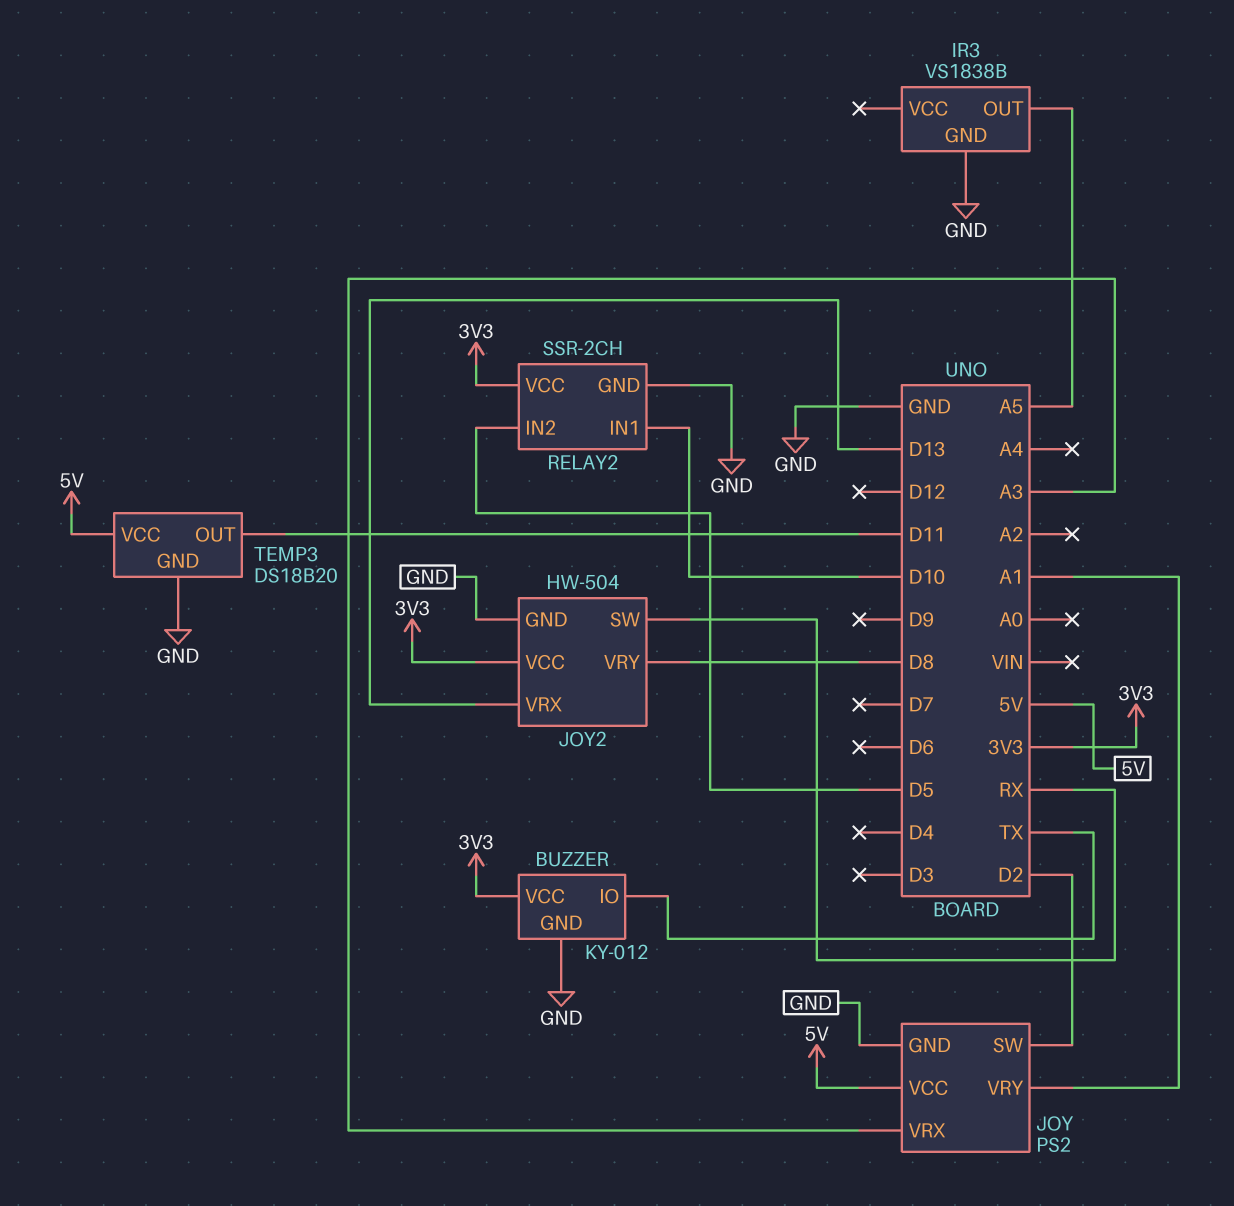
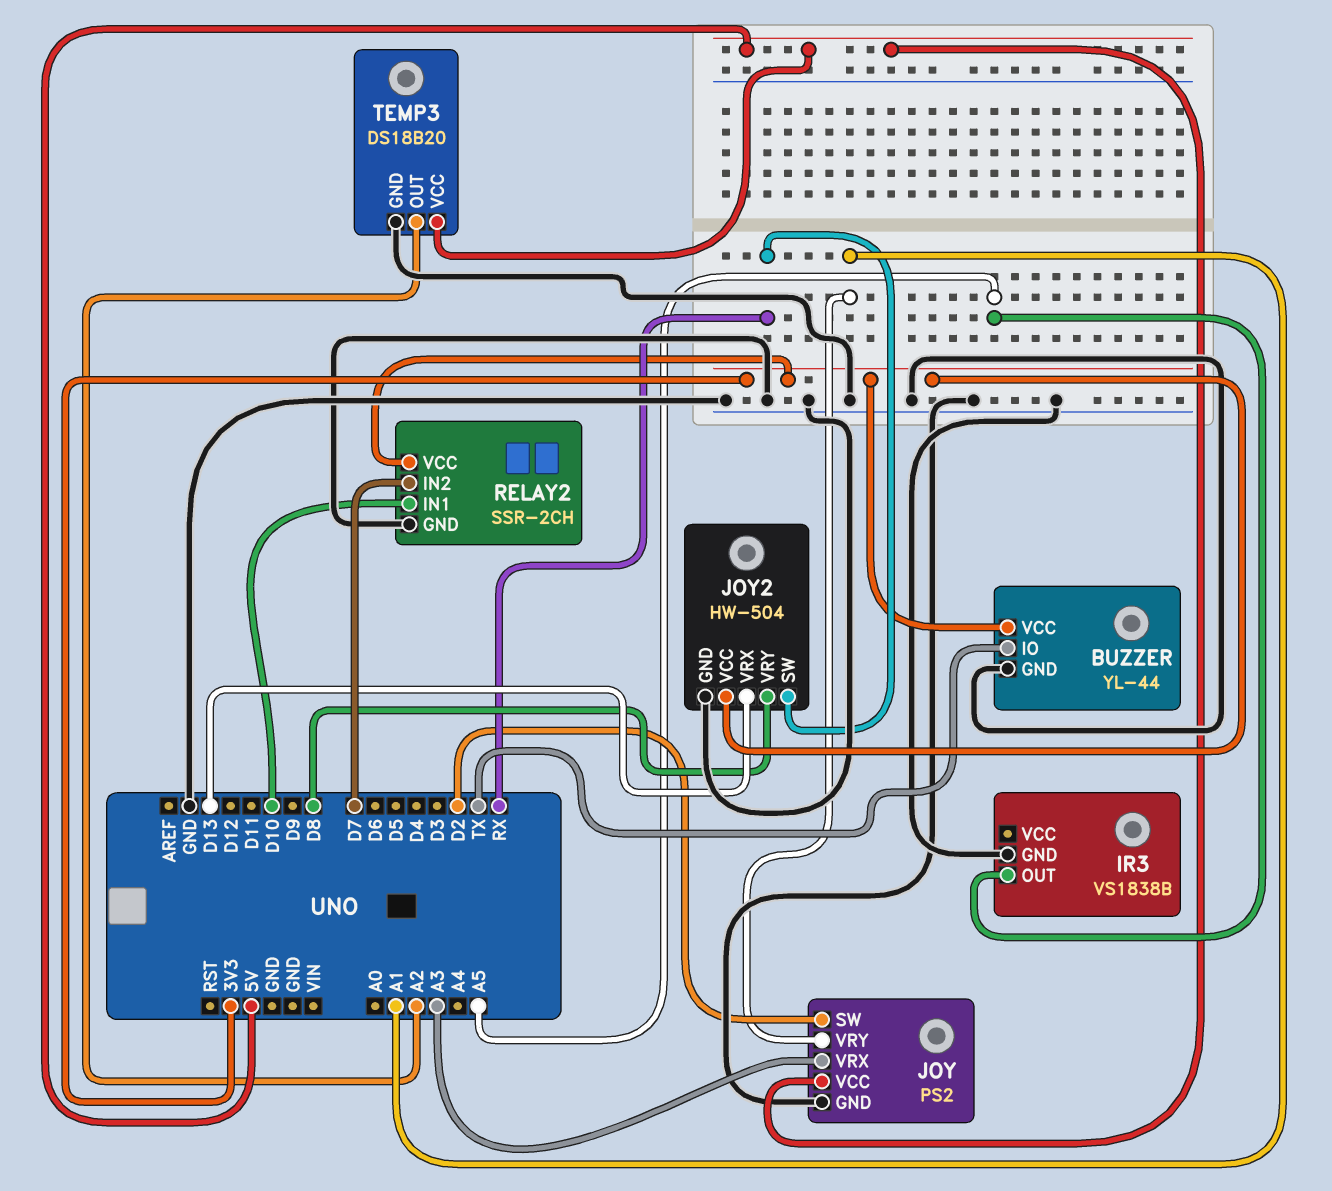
BUZZER: KY-012 -> YL-44
RELAY2 pin IN2: D5 -> D7
TEMP3 pin OUT: D11 -> A2

